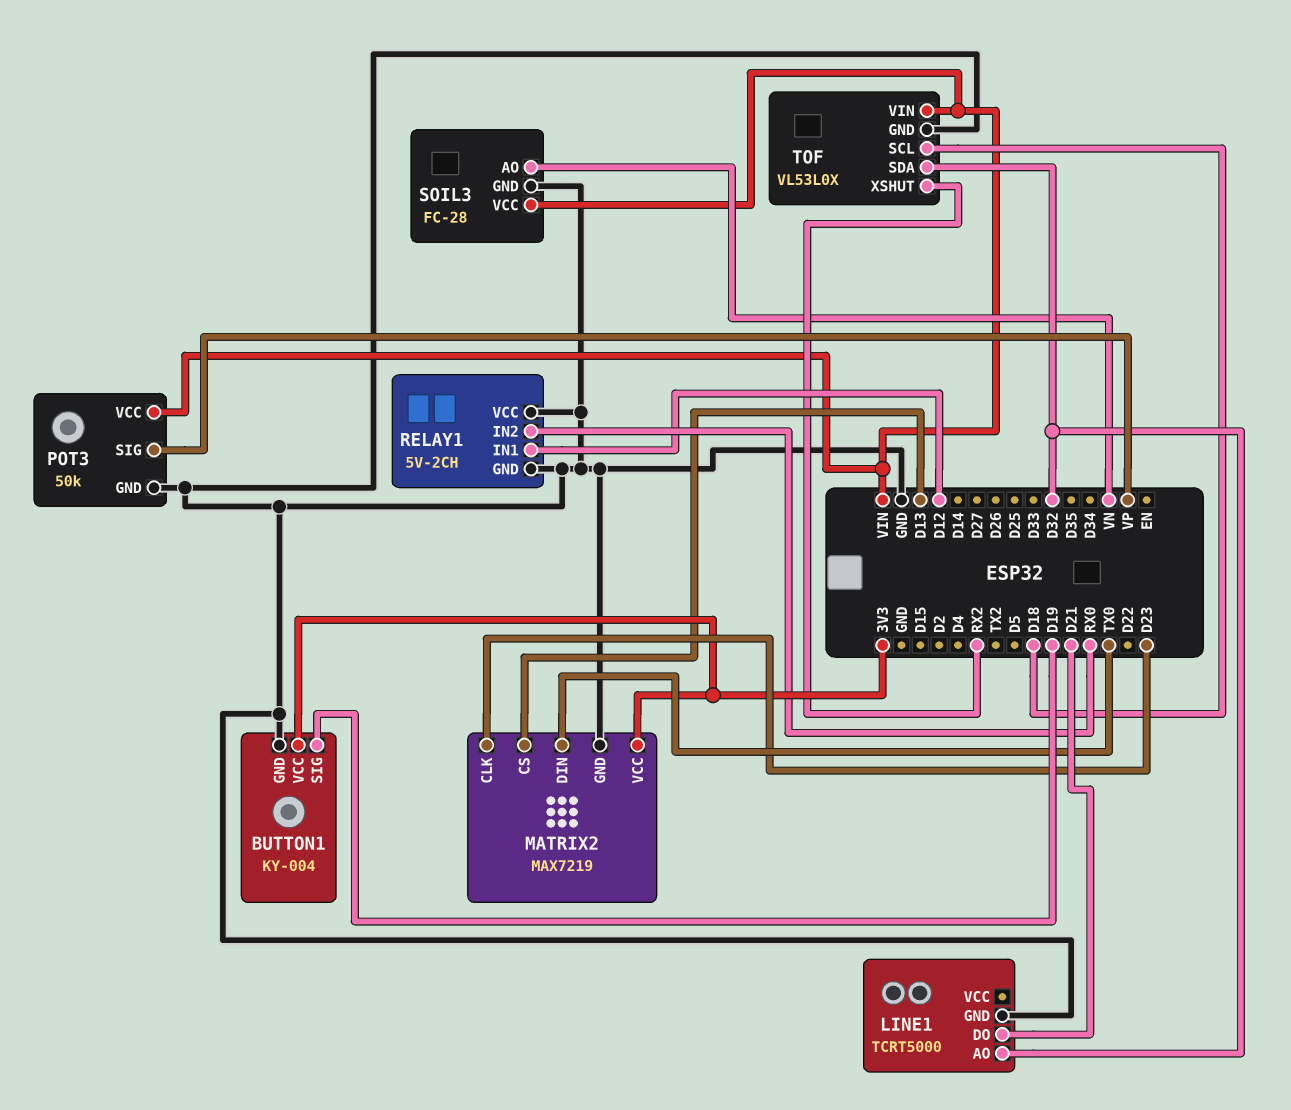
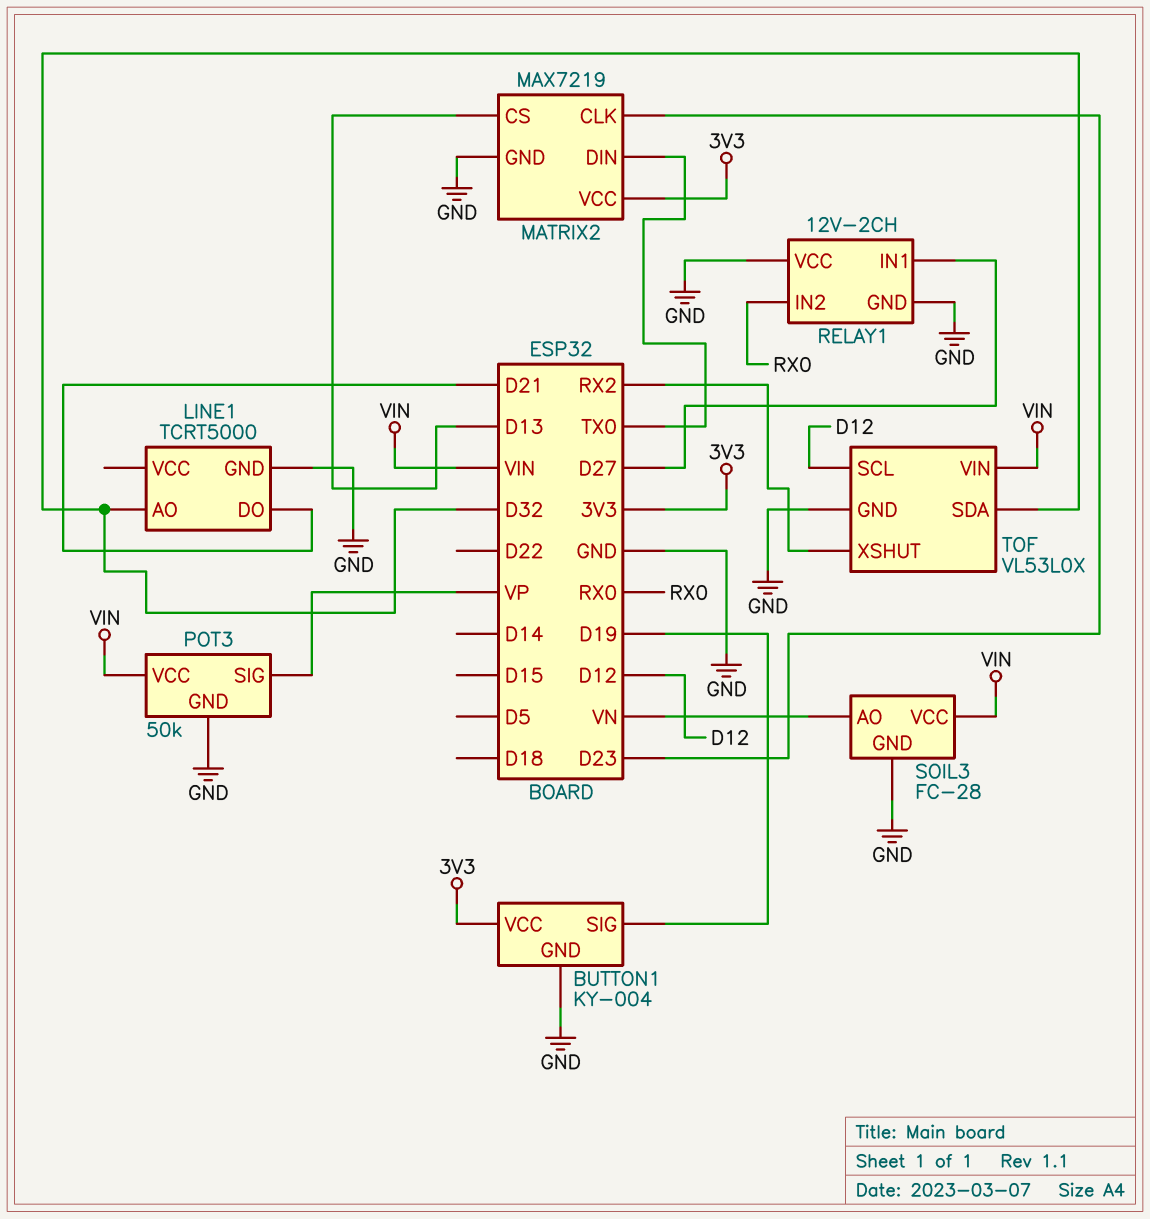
RELAY1: 5V-2CH -> 12V-2CH
RELAY1 pin IN1: D12 -> D27
TOF pin SCL: D18 -> D12

